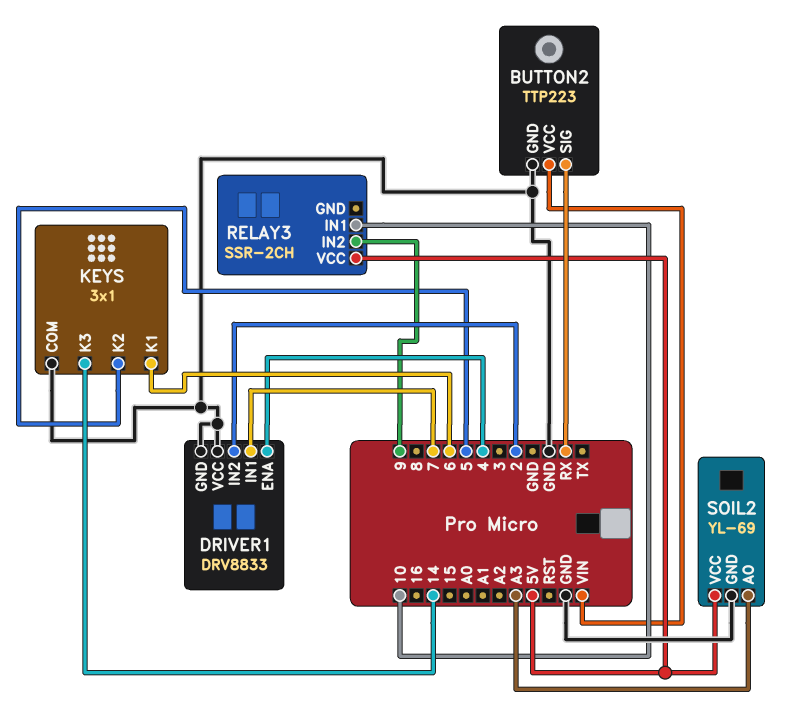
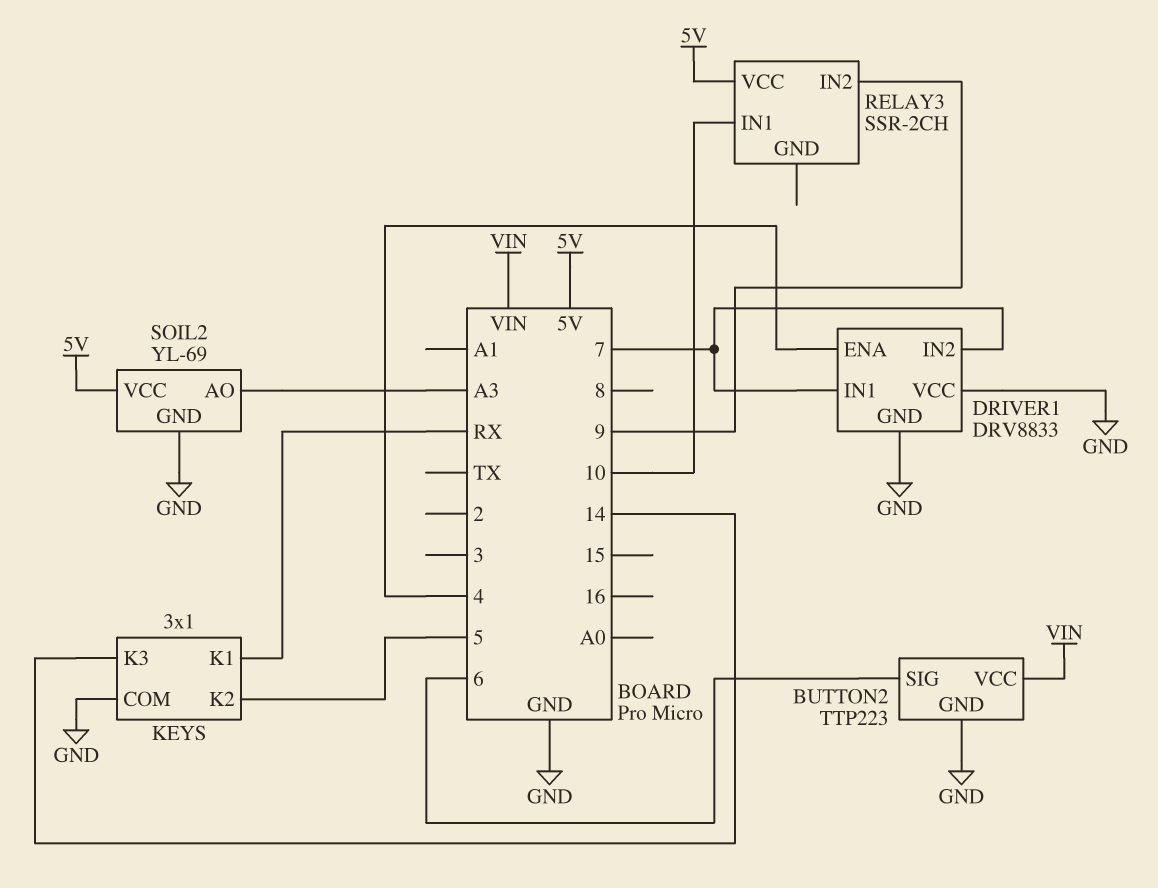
BUTTON2 pin SIG: RX -> 6
DRIVER1 pin IN2: 2 -> 7
KEYS pin K1: 6 -> RX

